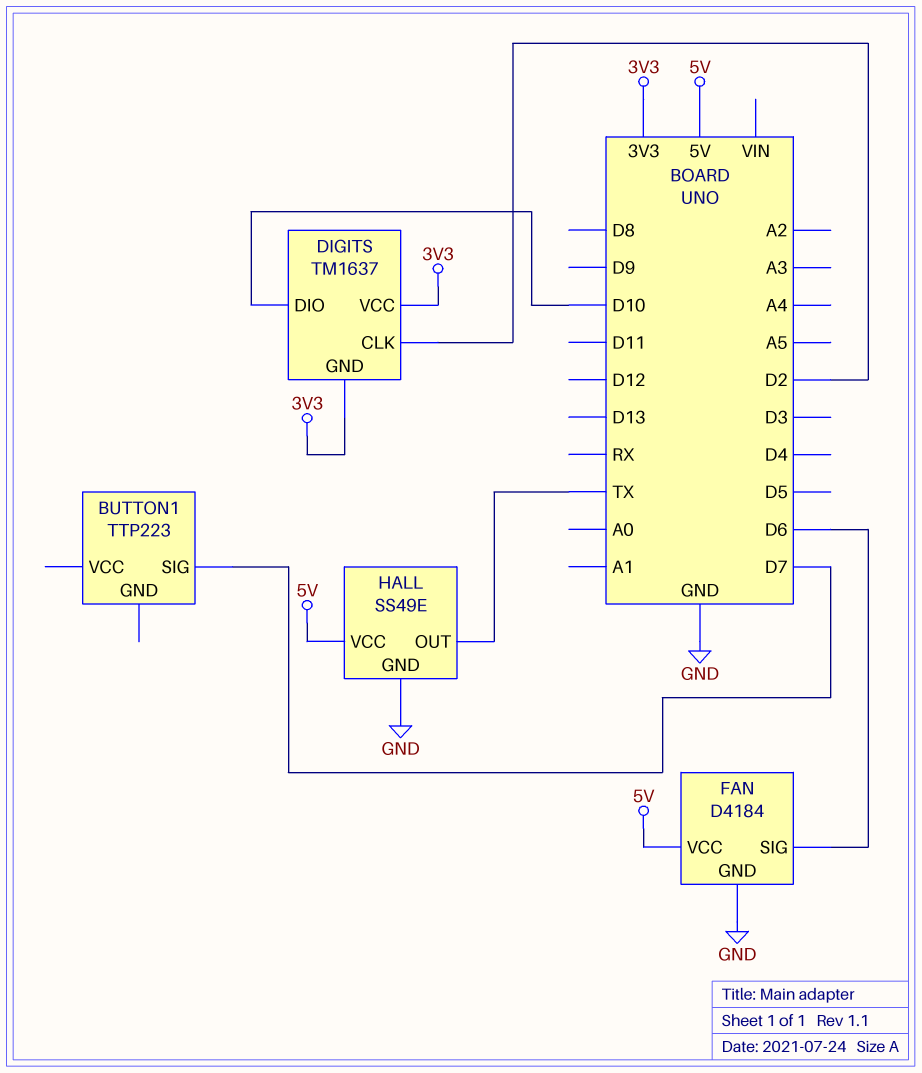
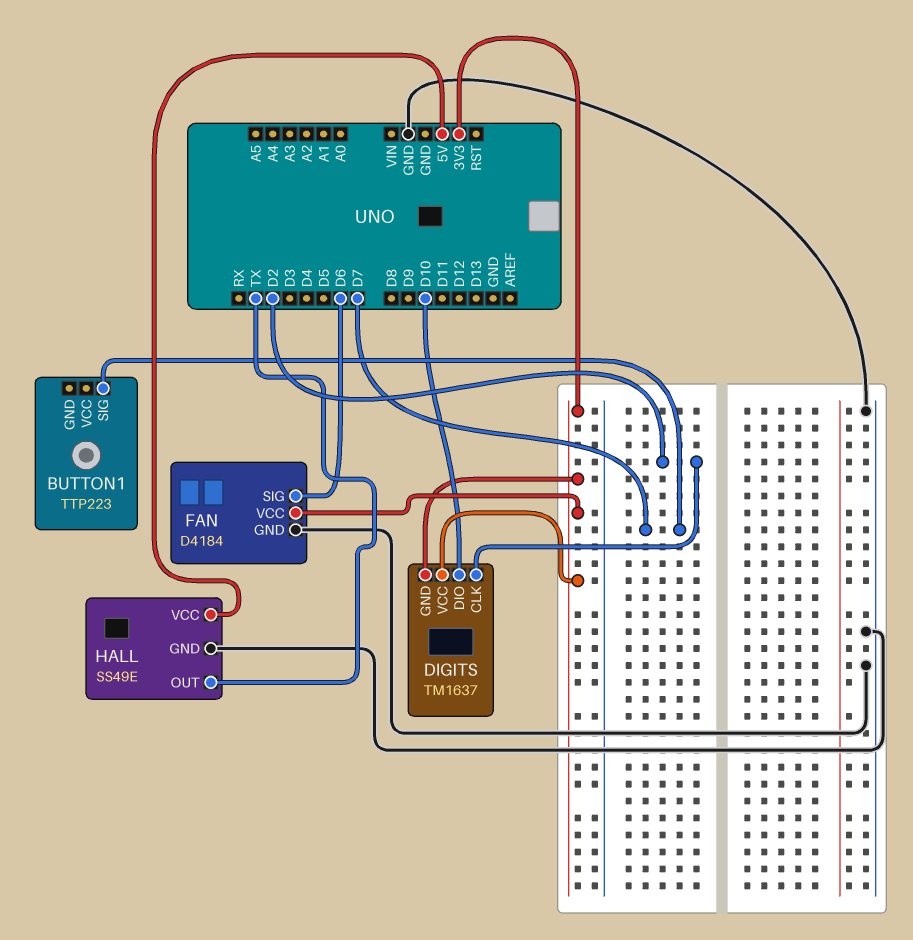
FAN pin VCC: 5V -> 3V3

